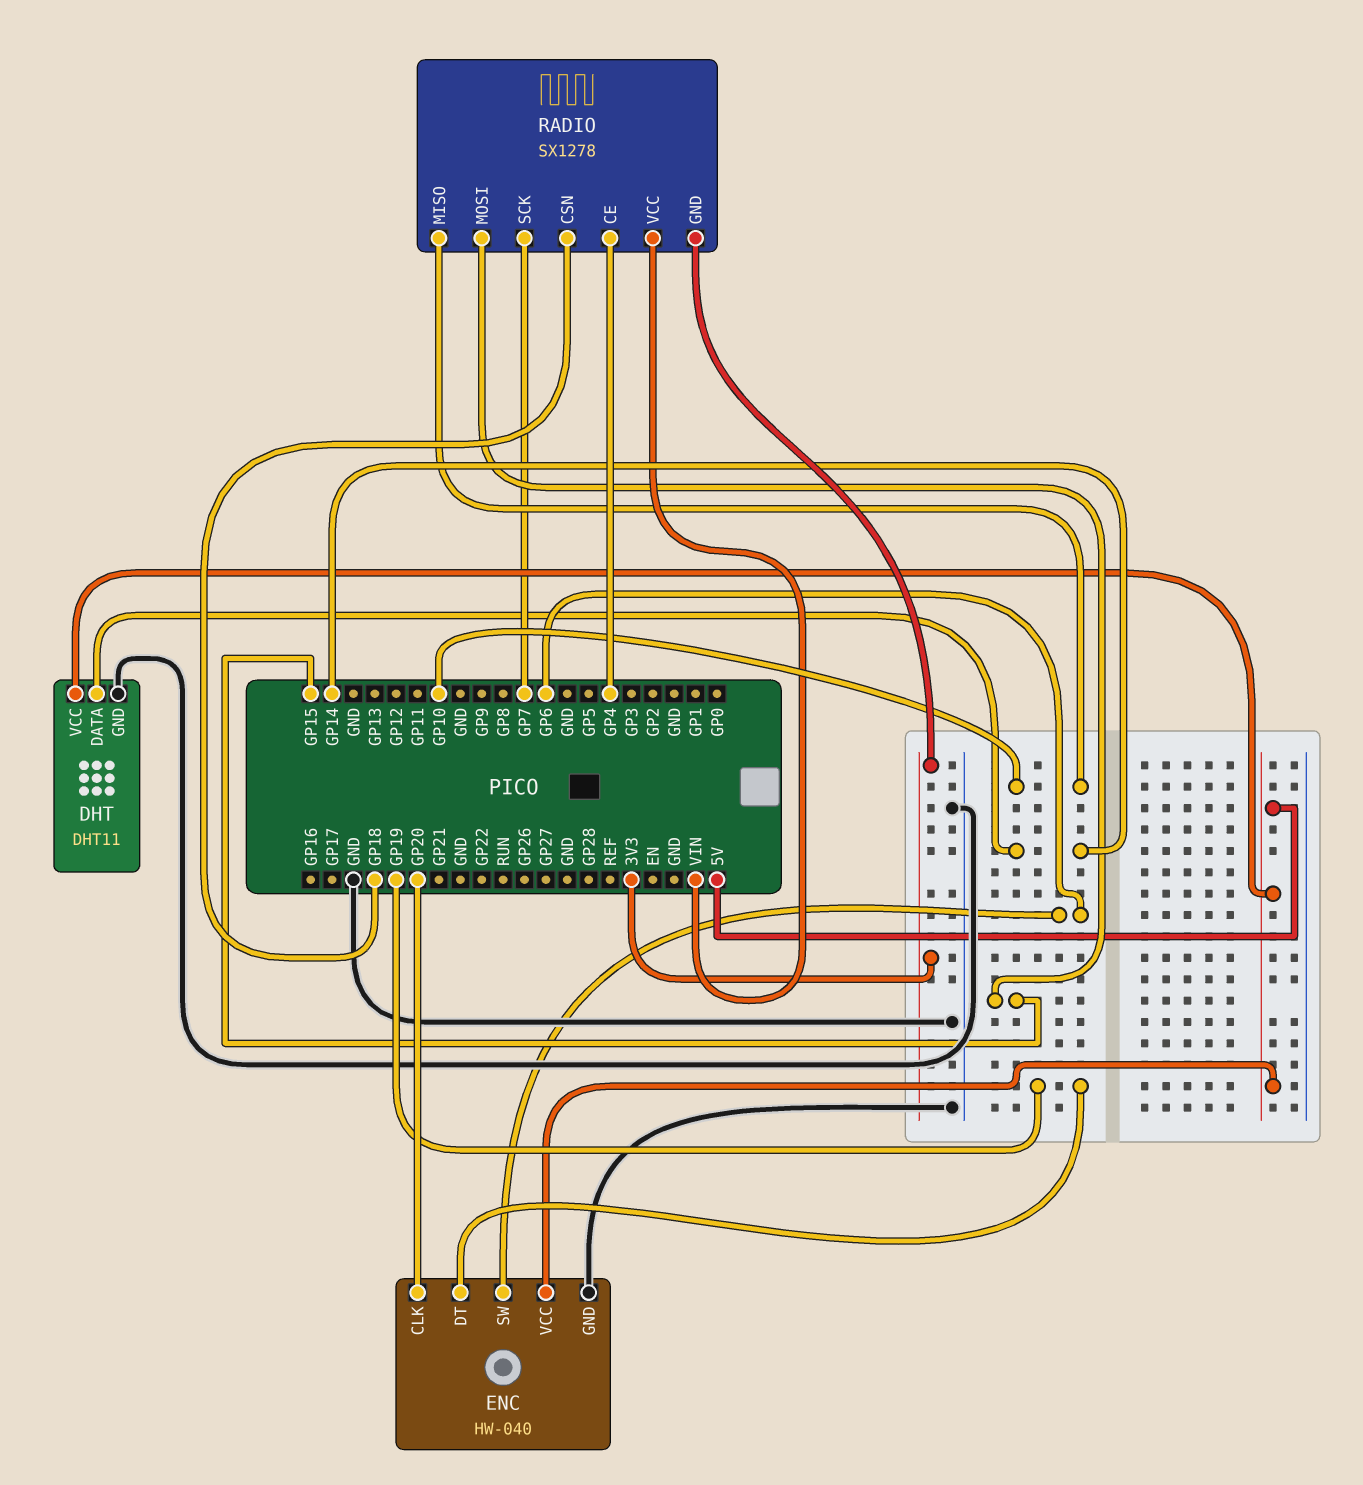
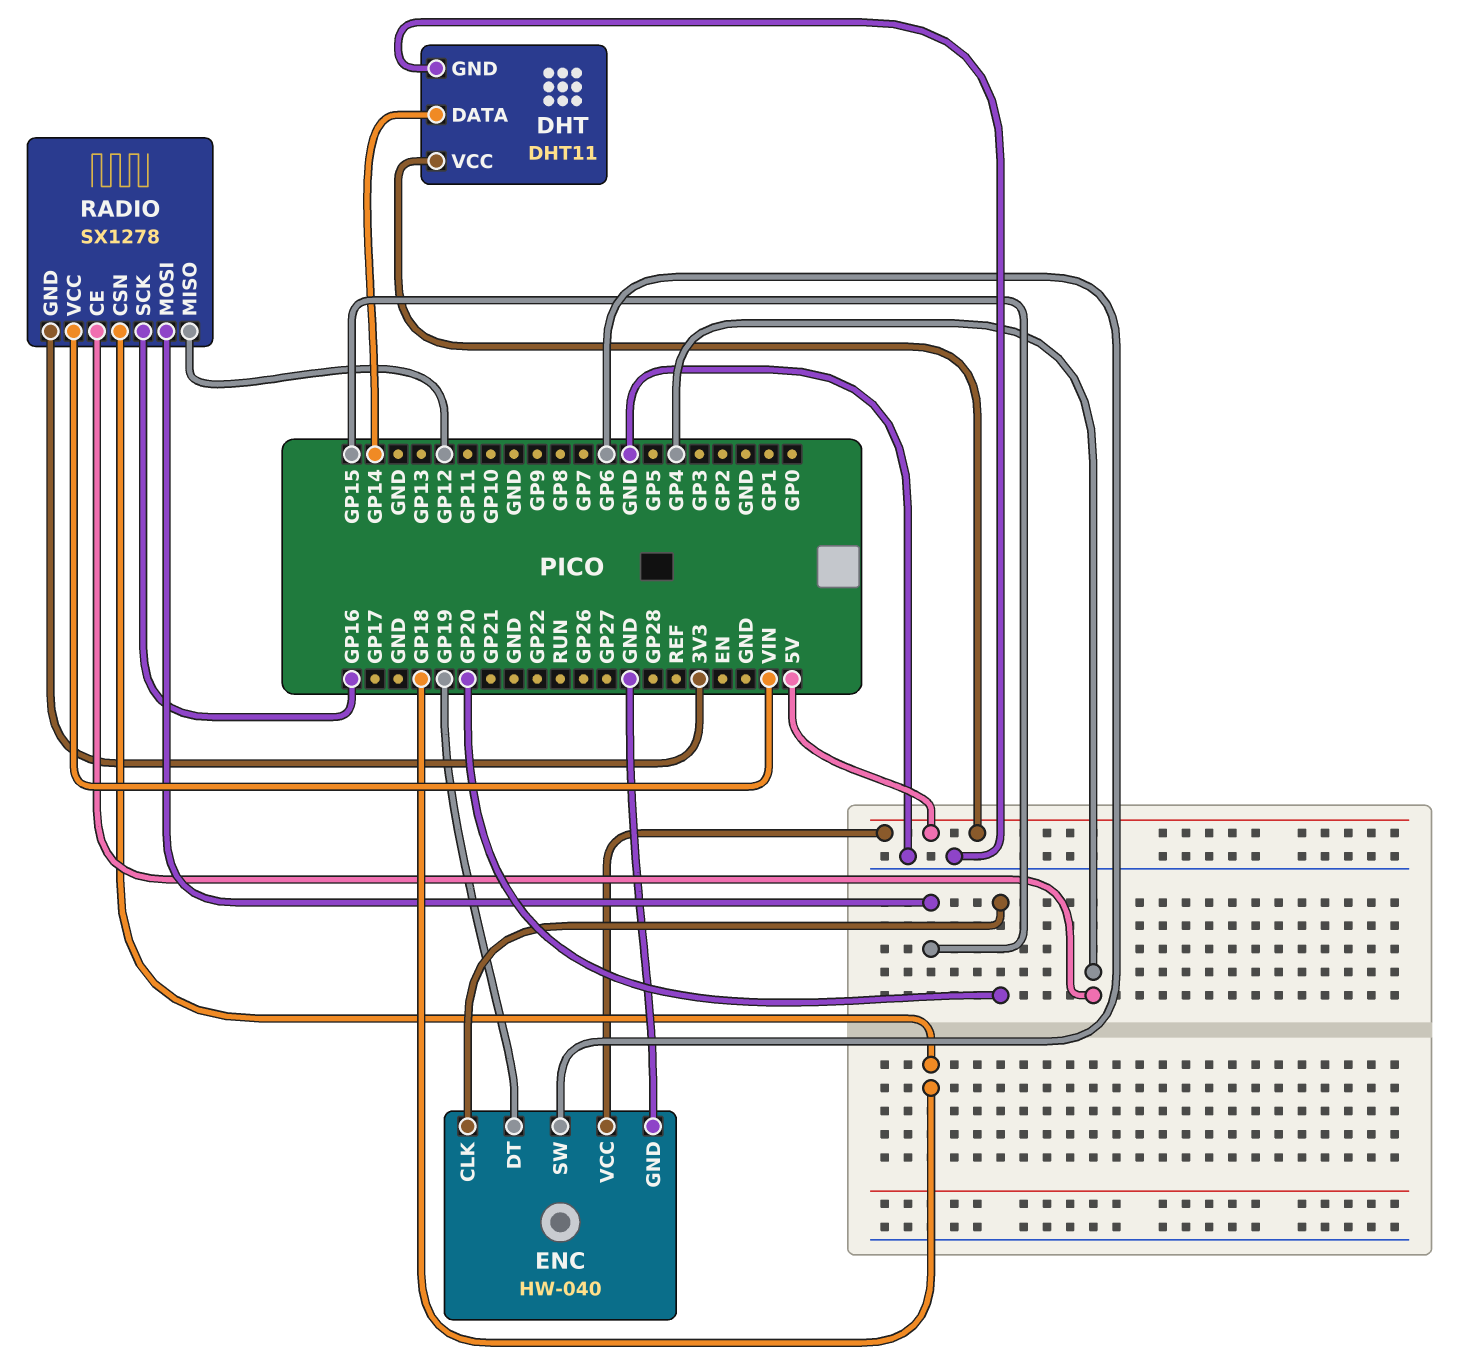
RADIO pin MISO: GP10 -> GP12
RADIO pin SCK: GP7 -> GP16

